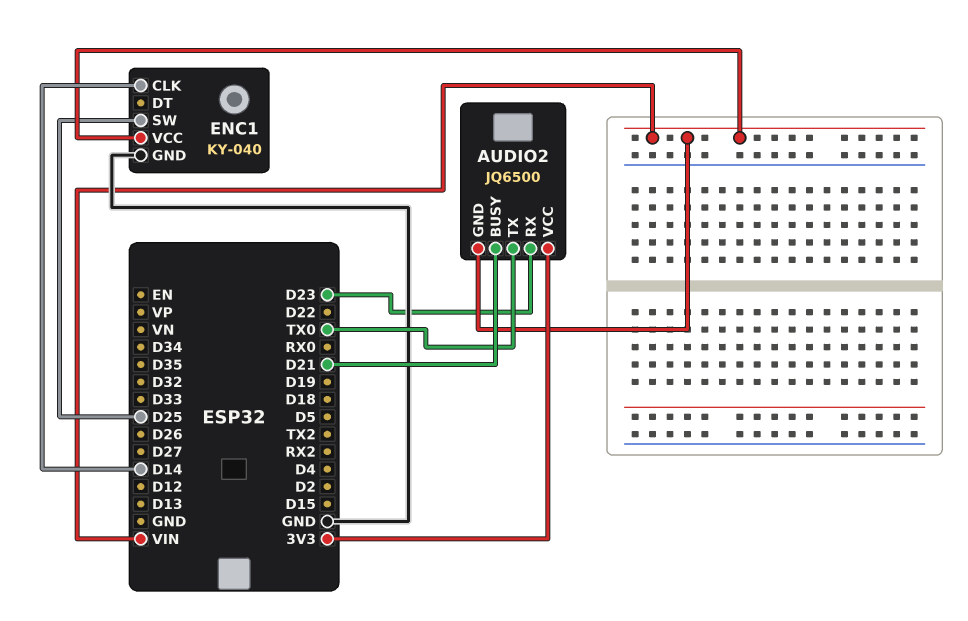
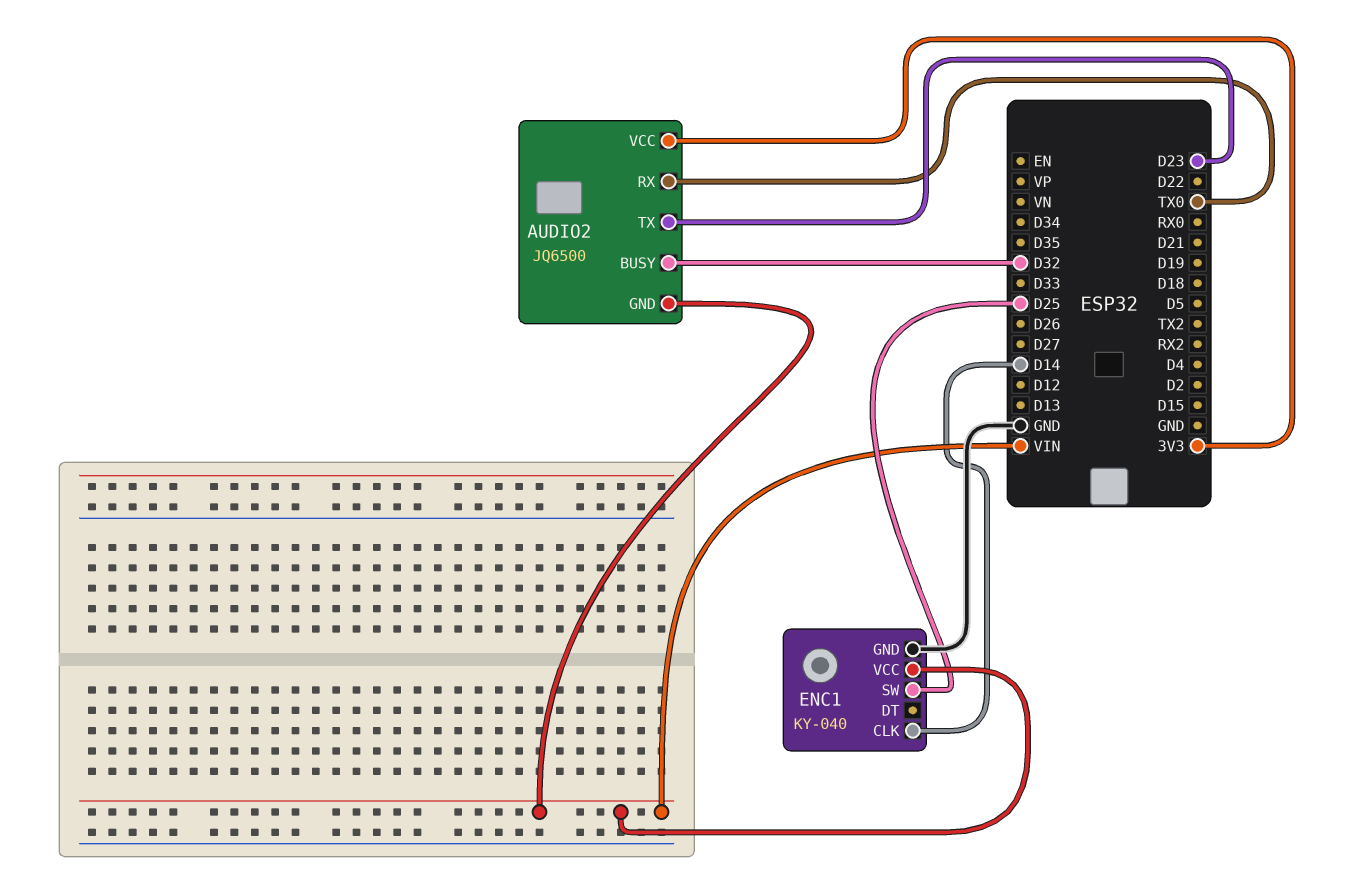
AUDIO2 pin BUSY: D21 -> D32
AUDIO2 pin RX: D23 -> TX0
AUDIO2 pin TX: TX0 -> D23

